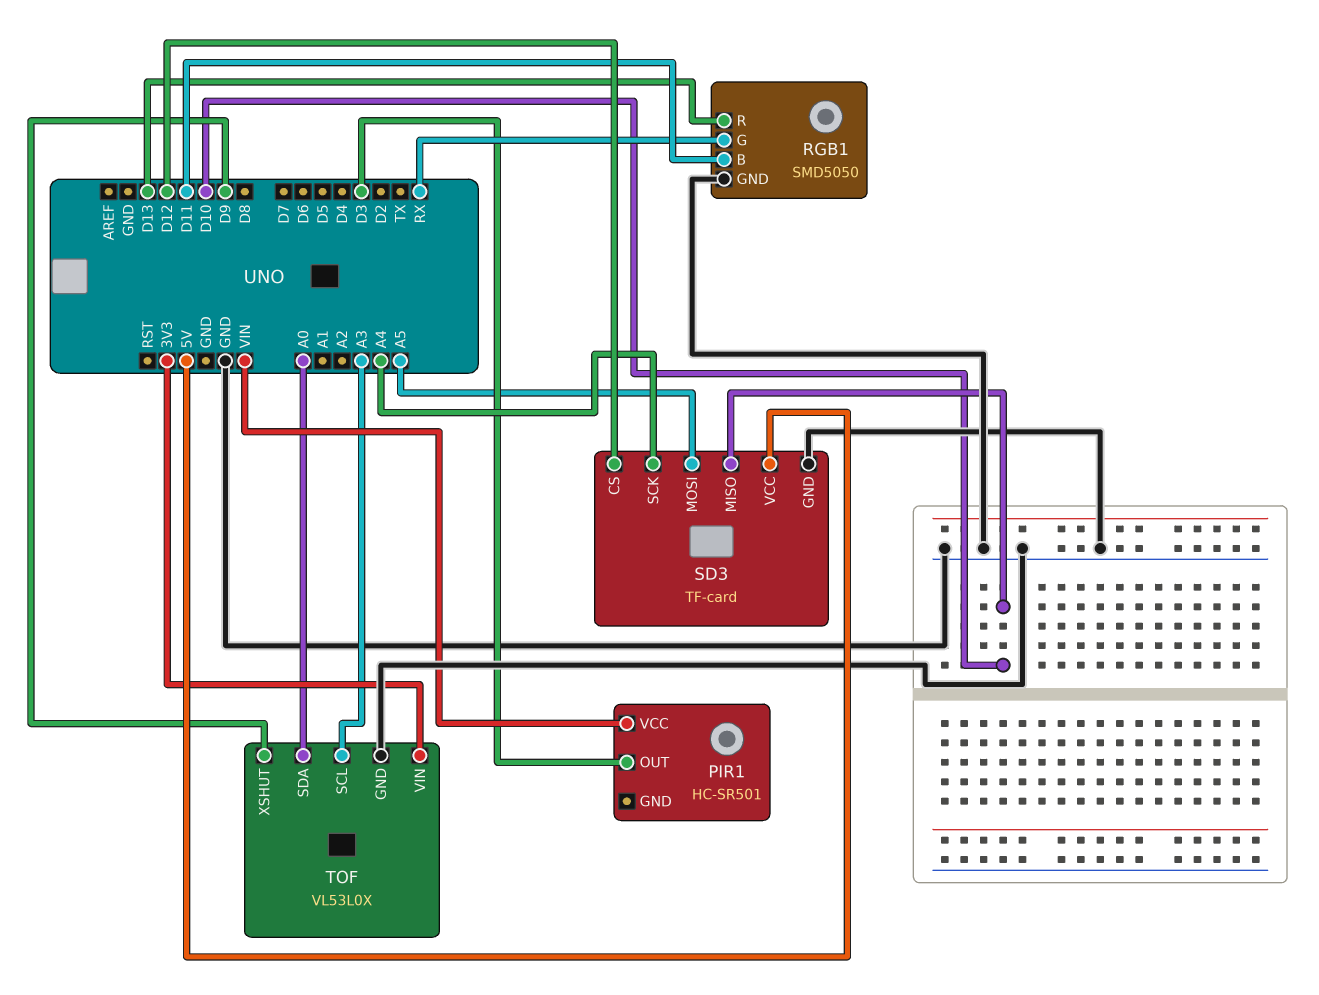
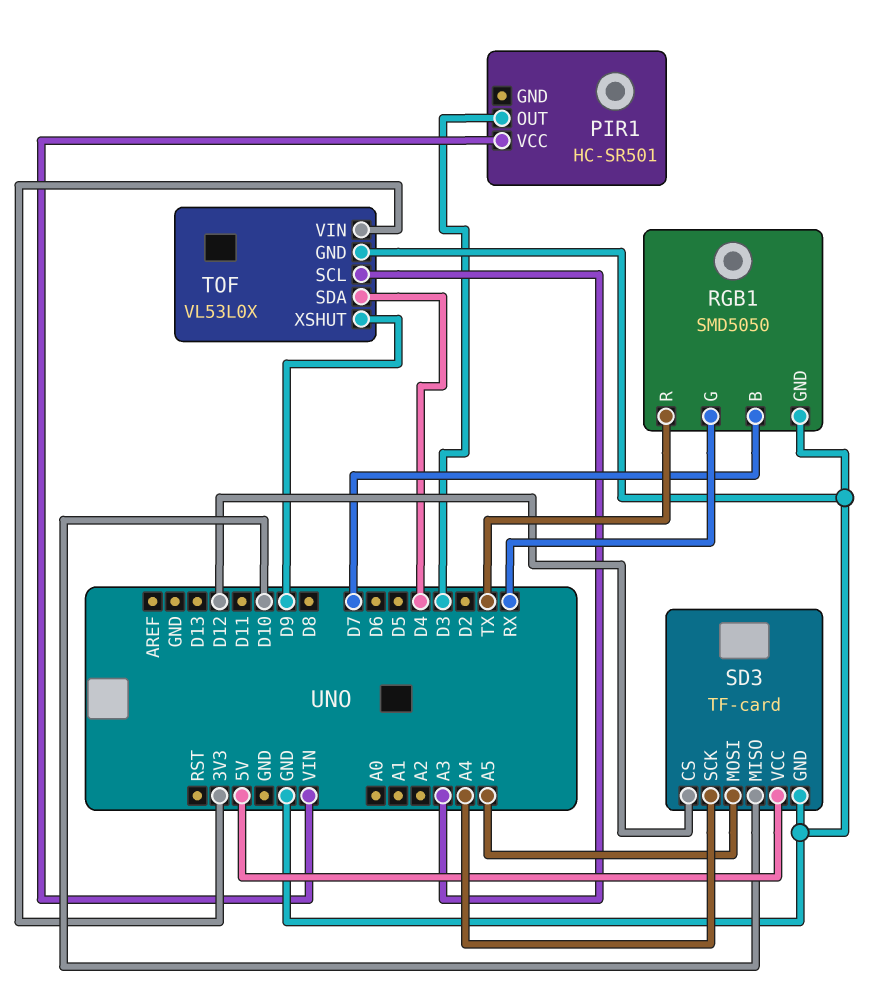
RGB1 pin B: D11 -> D7
RGB1 pin R: D13 -> TX
TOF pin SDA: A0 -> D4

